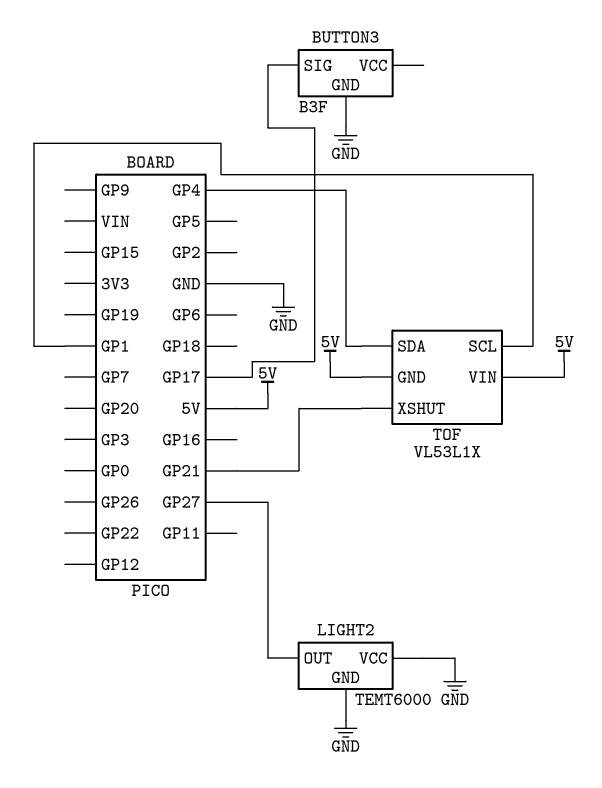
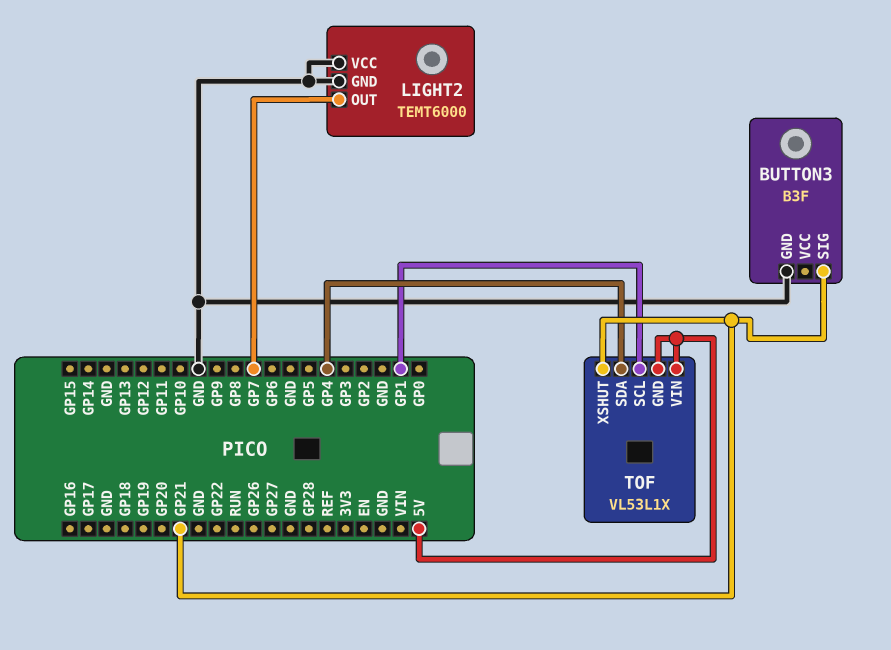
BUTTON3 pin SIG: GP17 -> GP21
LIGHT2 pin OUT: GP27 -> GP7

